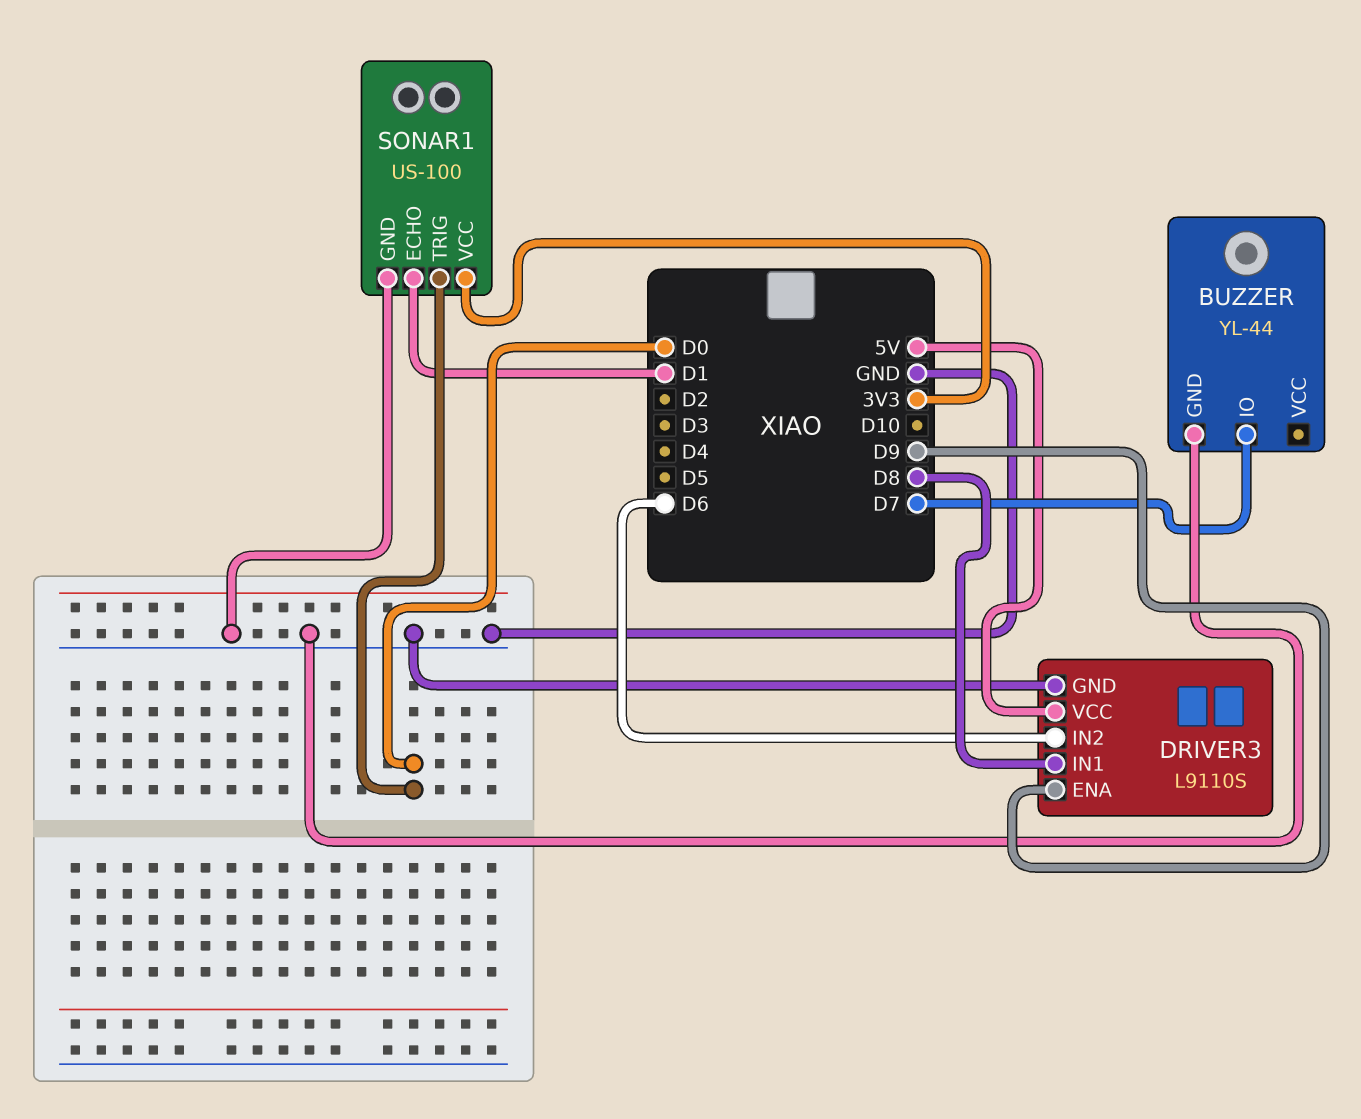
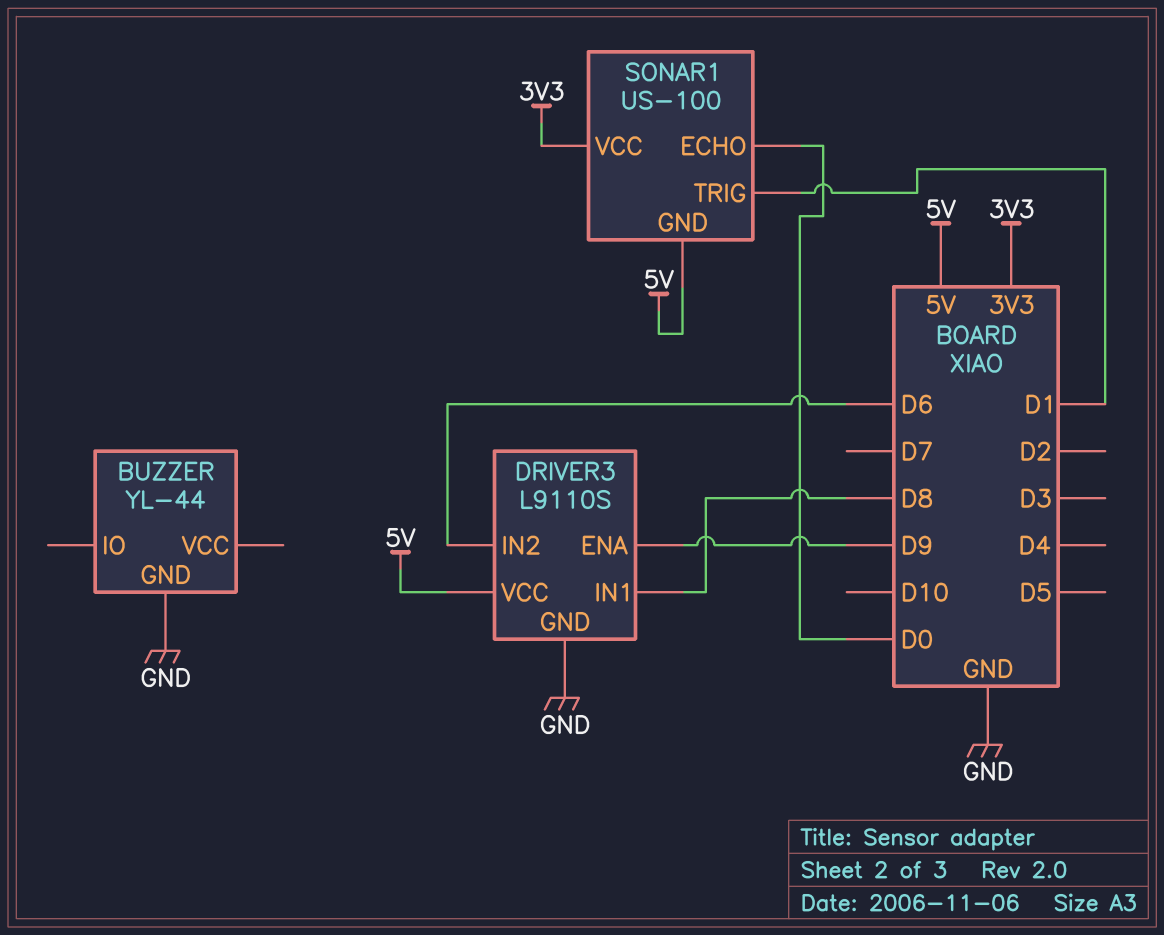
BUZZER pin IO: D7 -> none
SONAR1 pin ECHO: D1 -> D0
SONAR1 pin GND: GND -> 5V
SONAR1 pin TRIG: D0 -> D1

